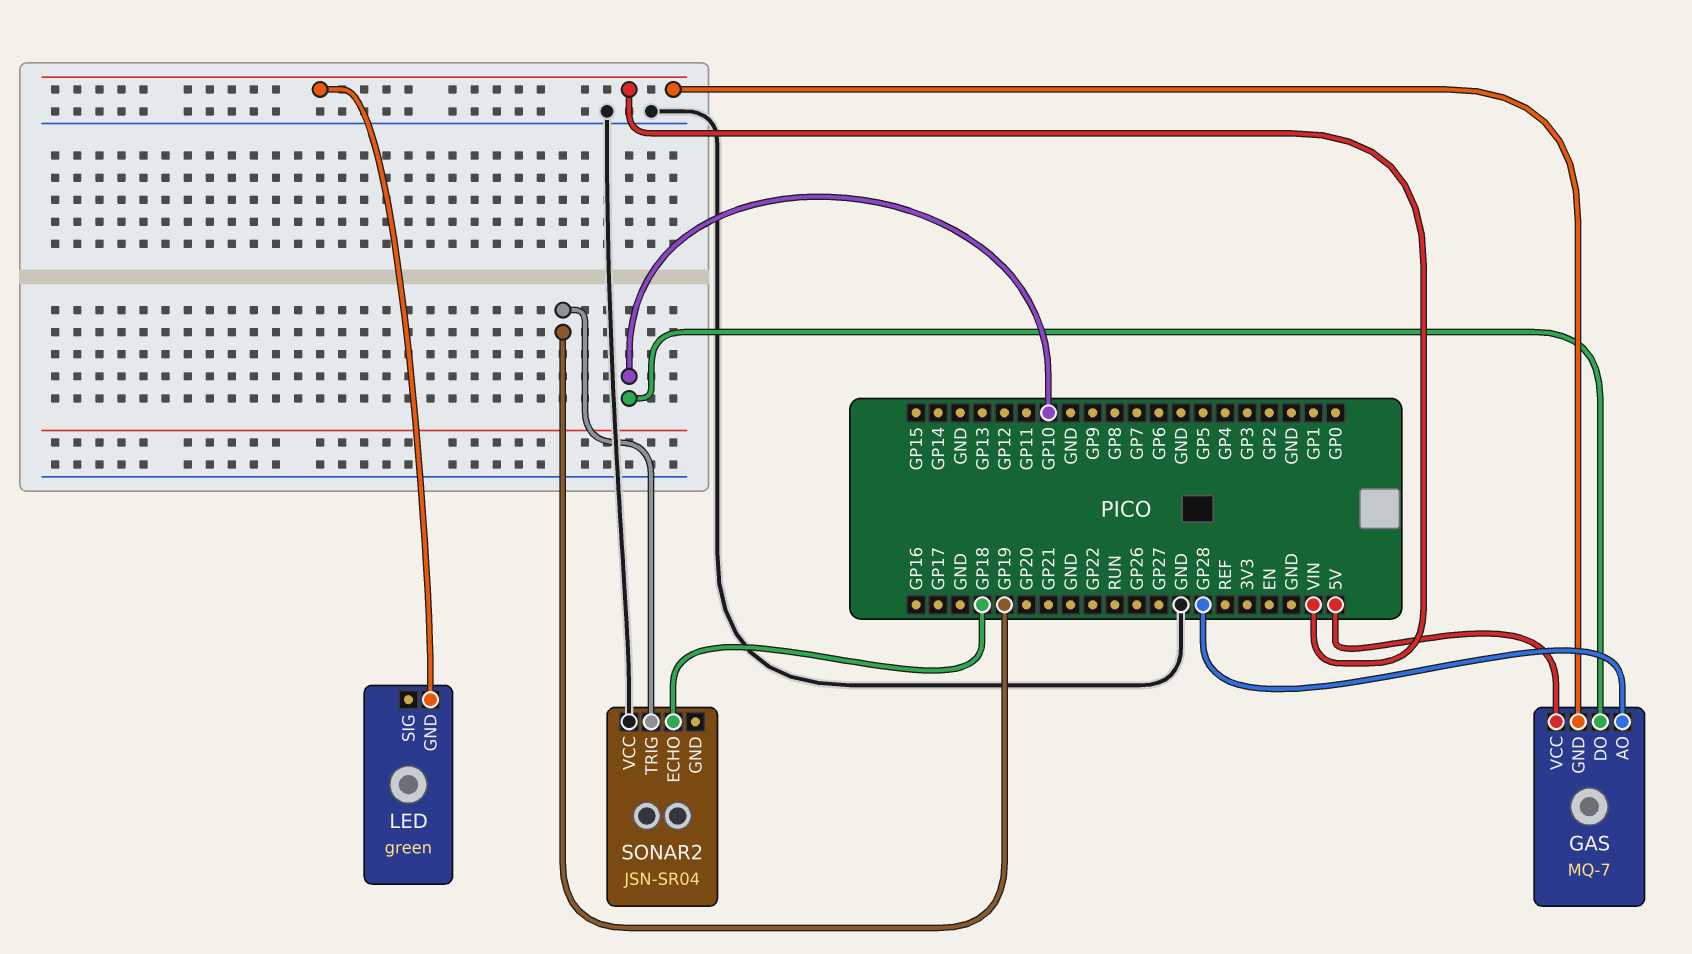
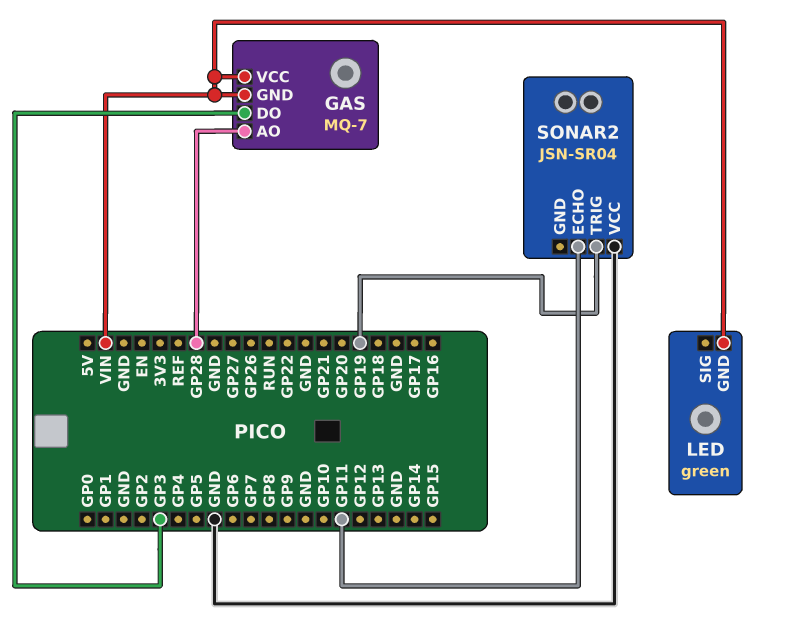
GAS pin DO: GP10 -> GP3
GAS pin VCC: 5V -> VIN
SONAR2 pin ECHO: GP18 -> GP11

